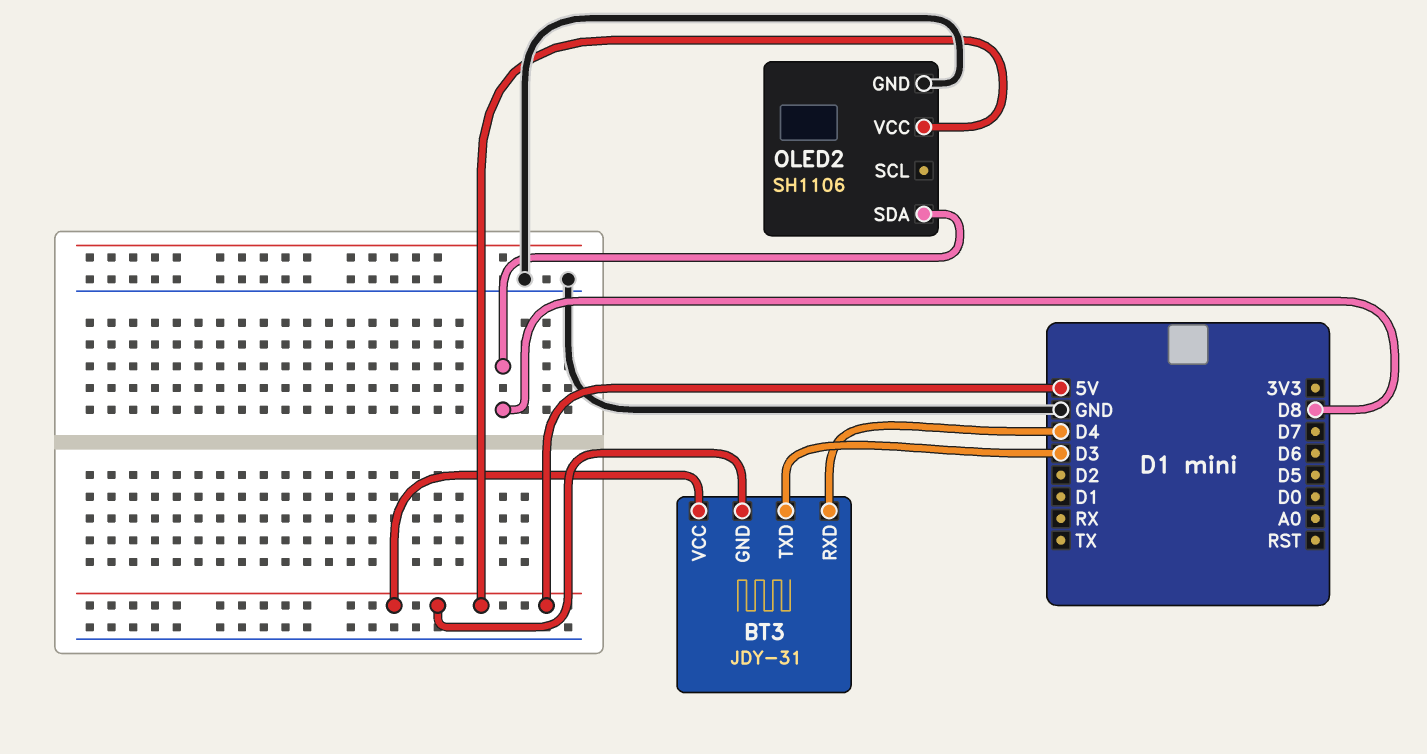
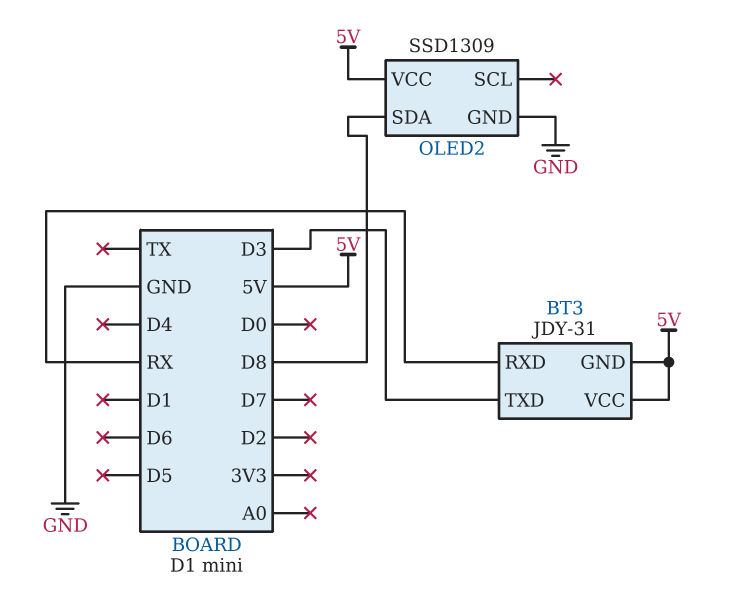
BT3 pin RXD: D4 -> RX
OLED2: SH1106 -> SSD1309

